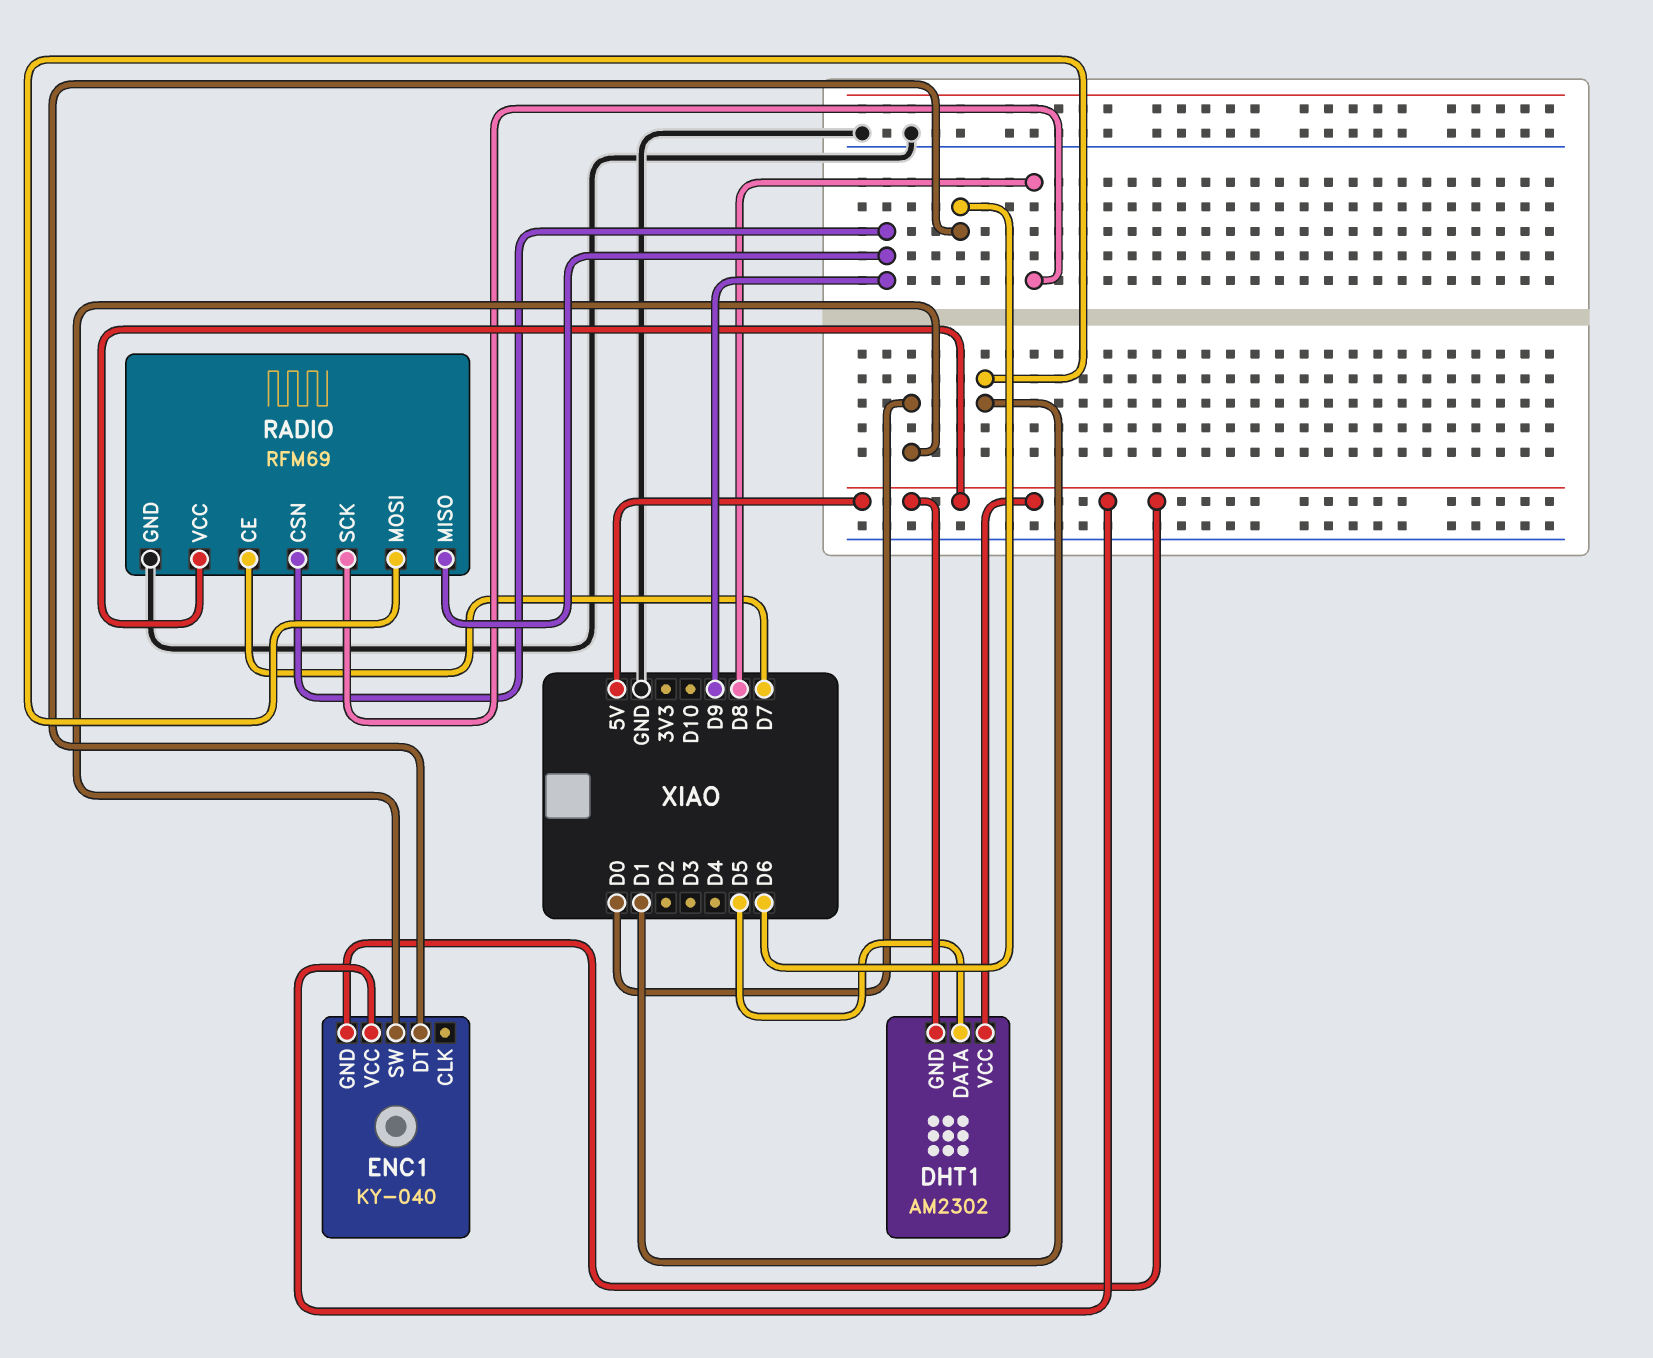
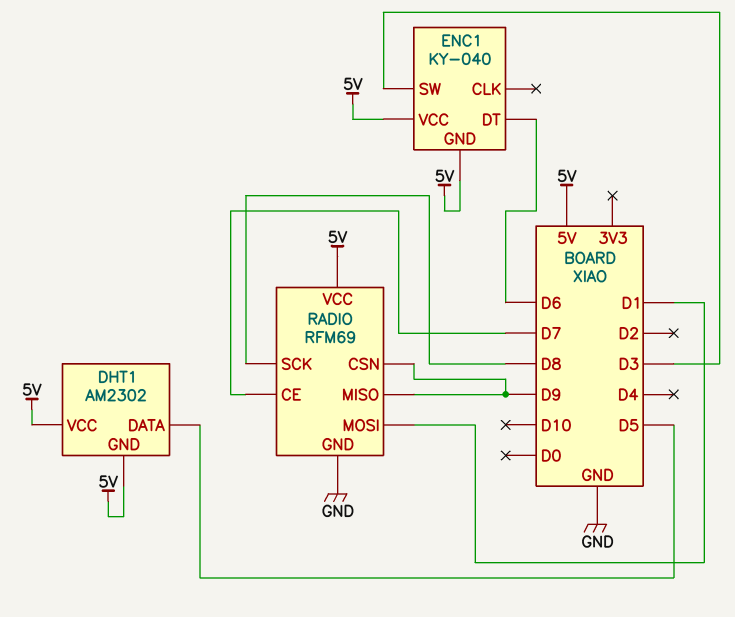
ENC1 pin SW: D0 -> D3

